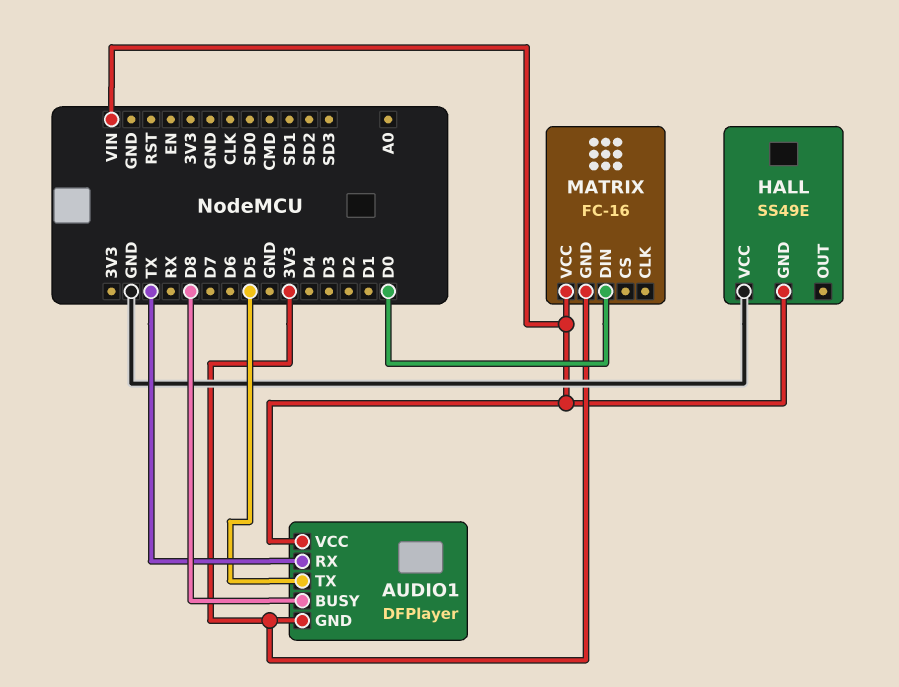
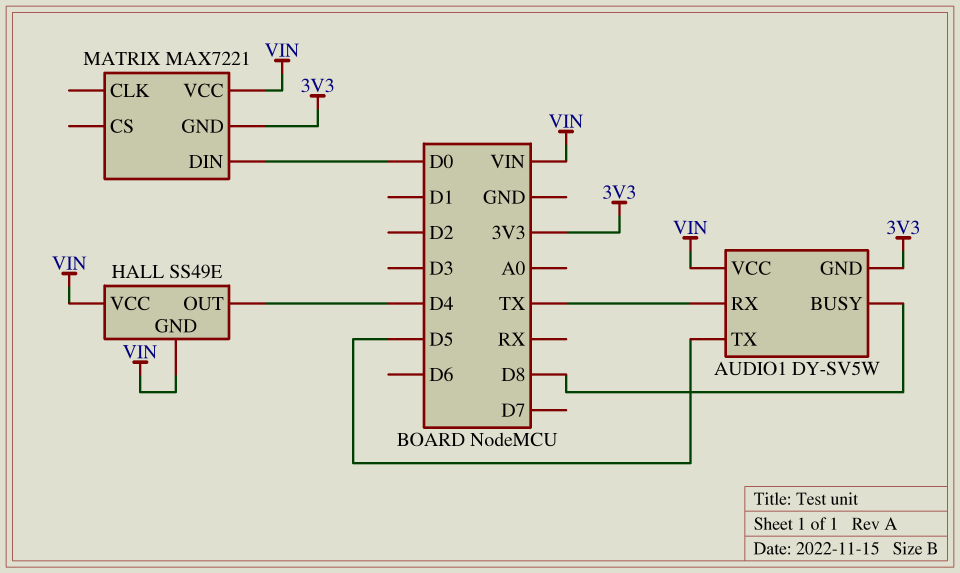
AUDIO1: DFPlayer -> DY-SV5W
HALL pin OUT: none -> D4
HALL pin VCC: GND -> VIN
MATRIX: FC-16 -> MAX7221

